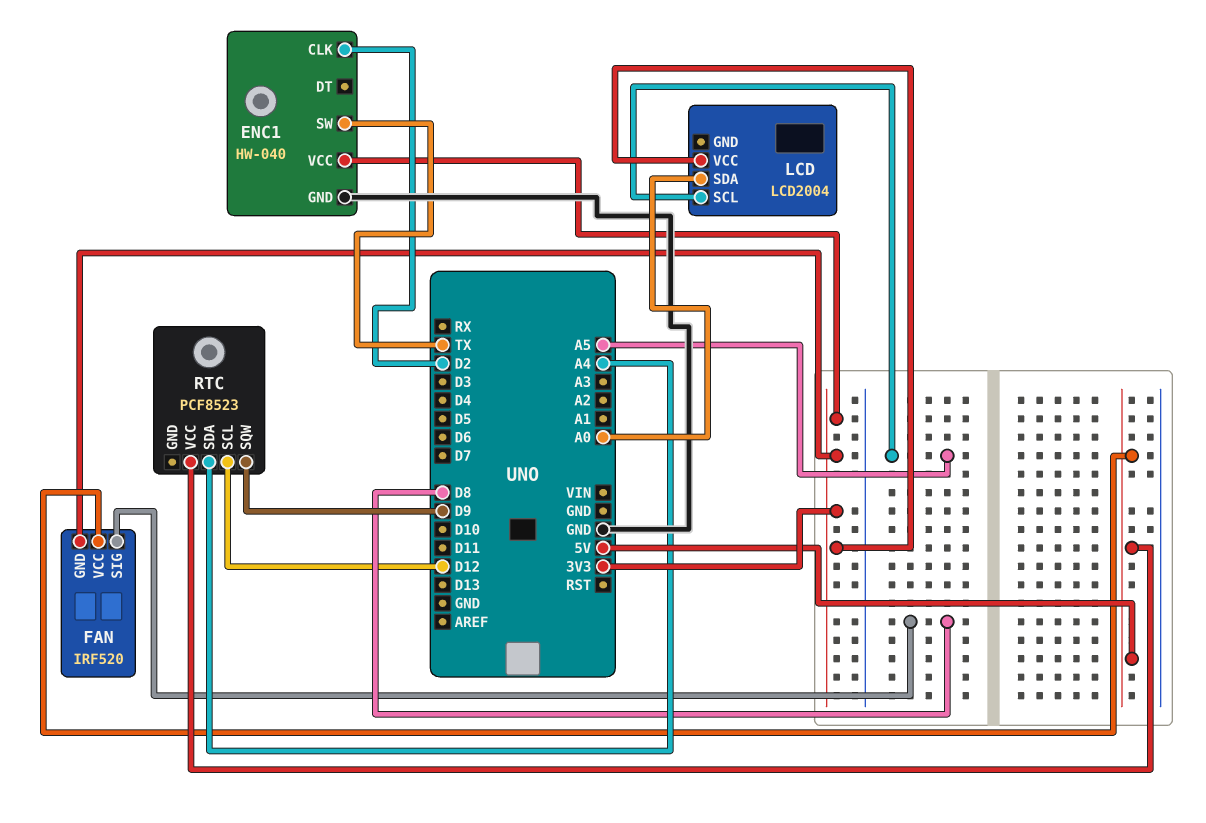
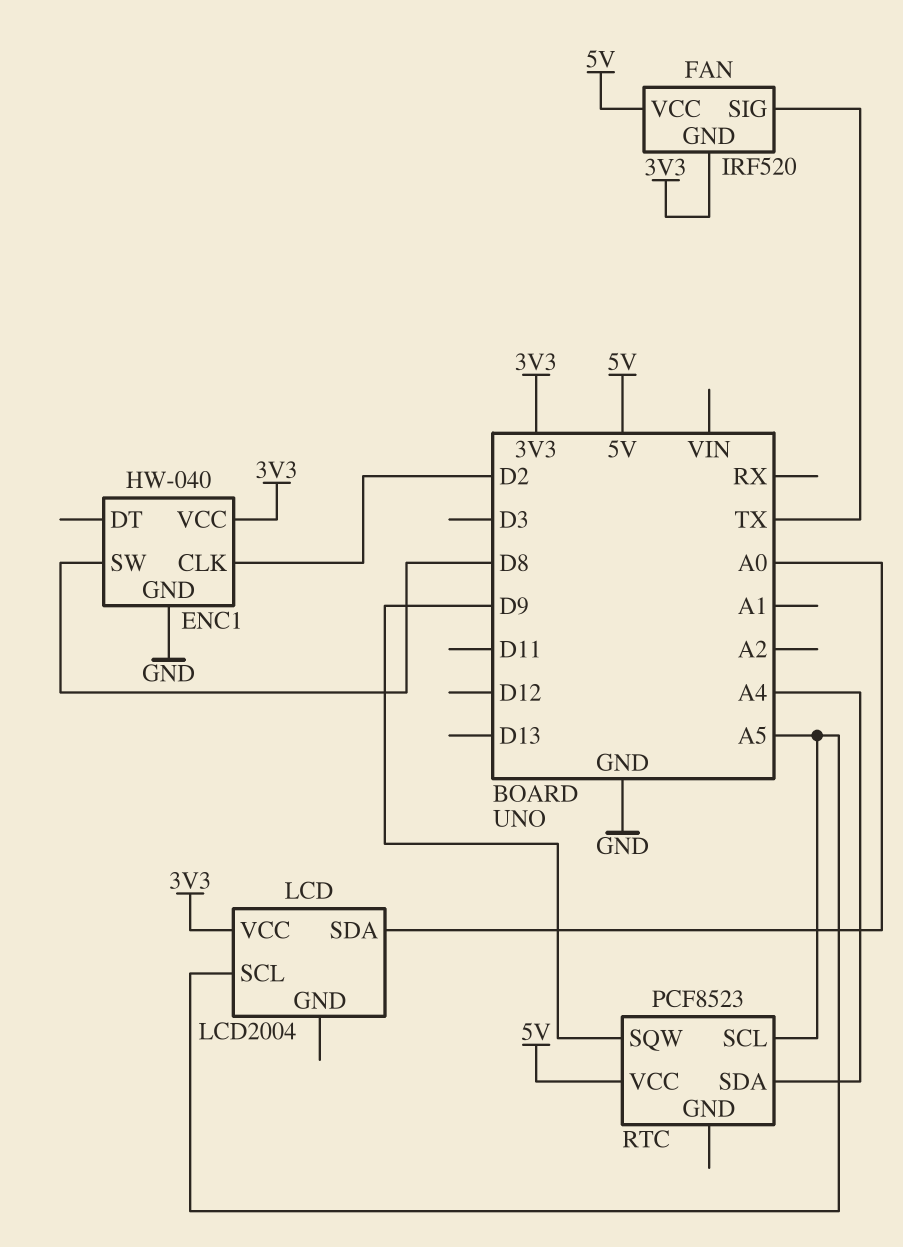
ENC1 pin SW: TX -> D8
FAN pin SIG: D8 -> TX
RTC pin SCL: D12 -> A5

